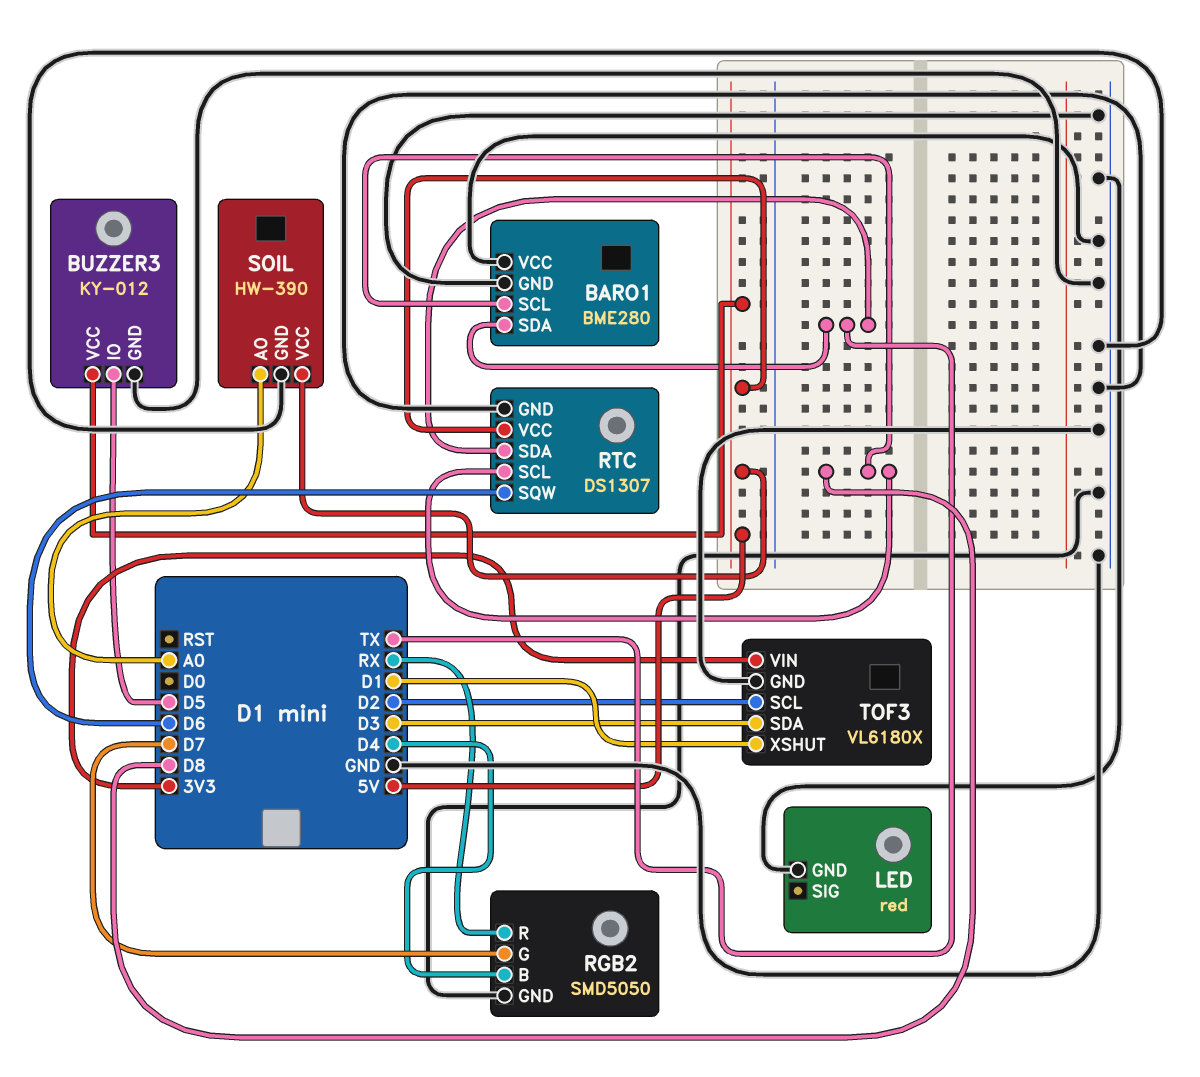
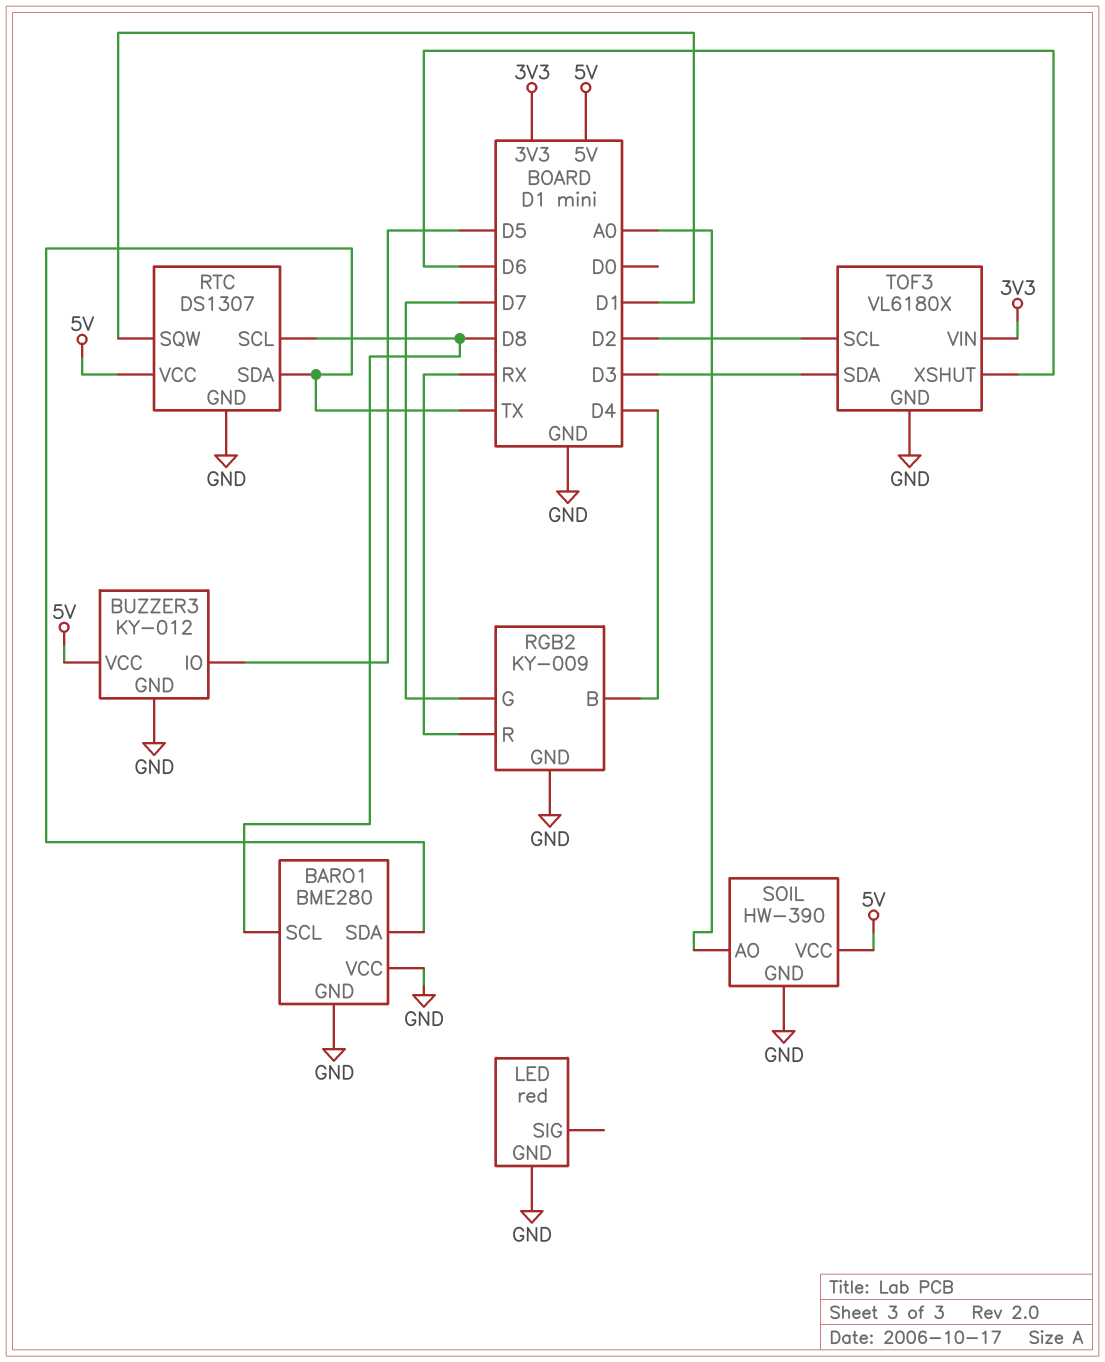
RGB2: SMD5050 -> KY-009
RTC pin SQW: D6 -> D1
TOF3 pin XSHUT: D1 -> D6

